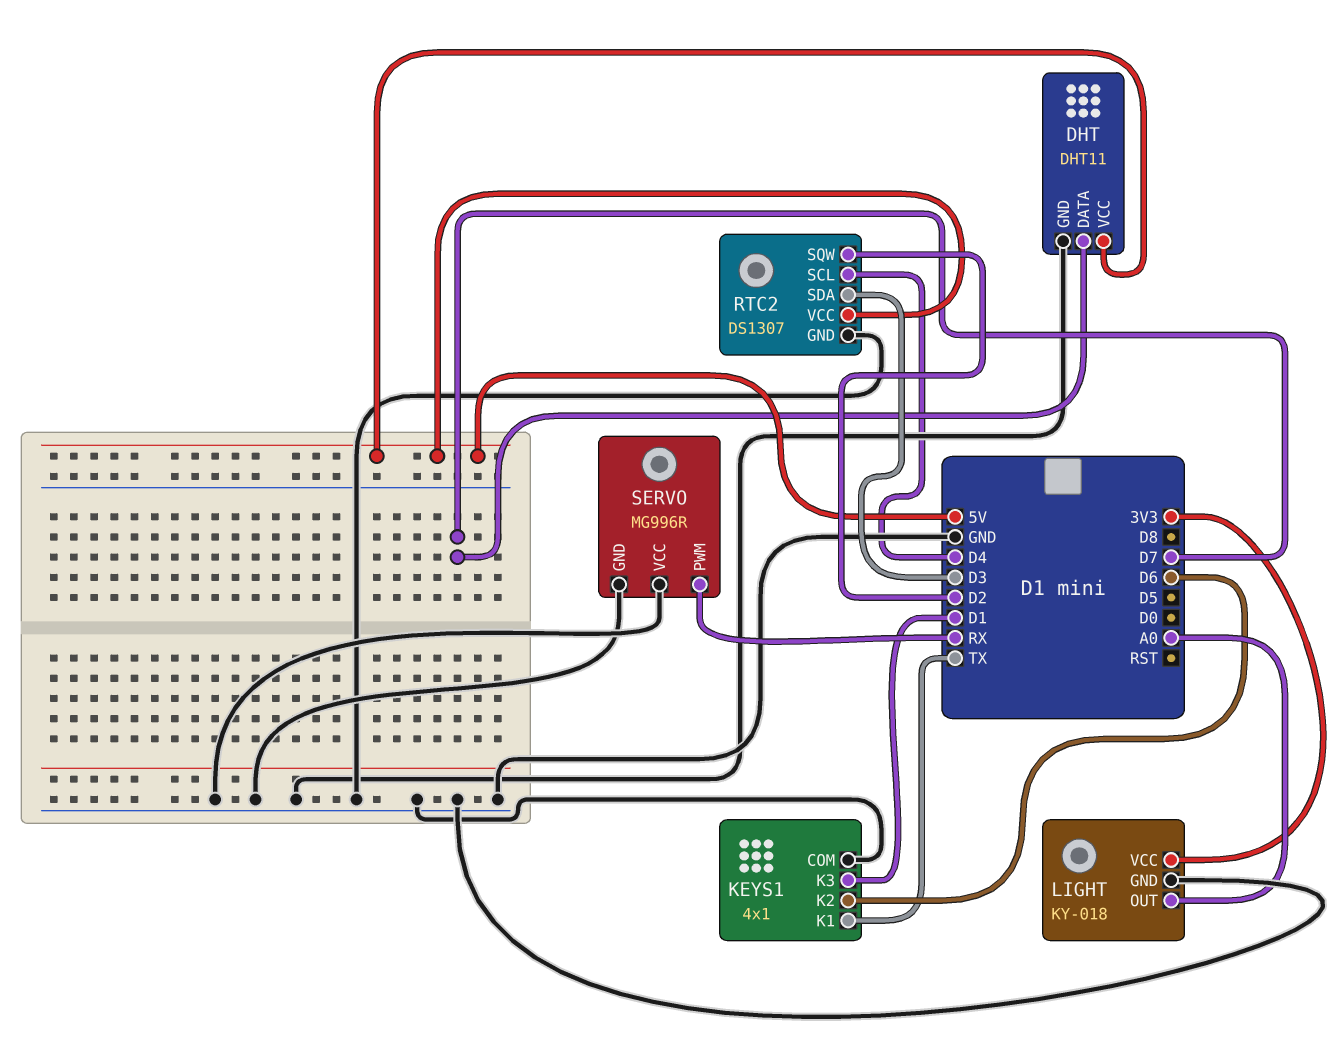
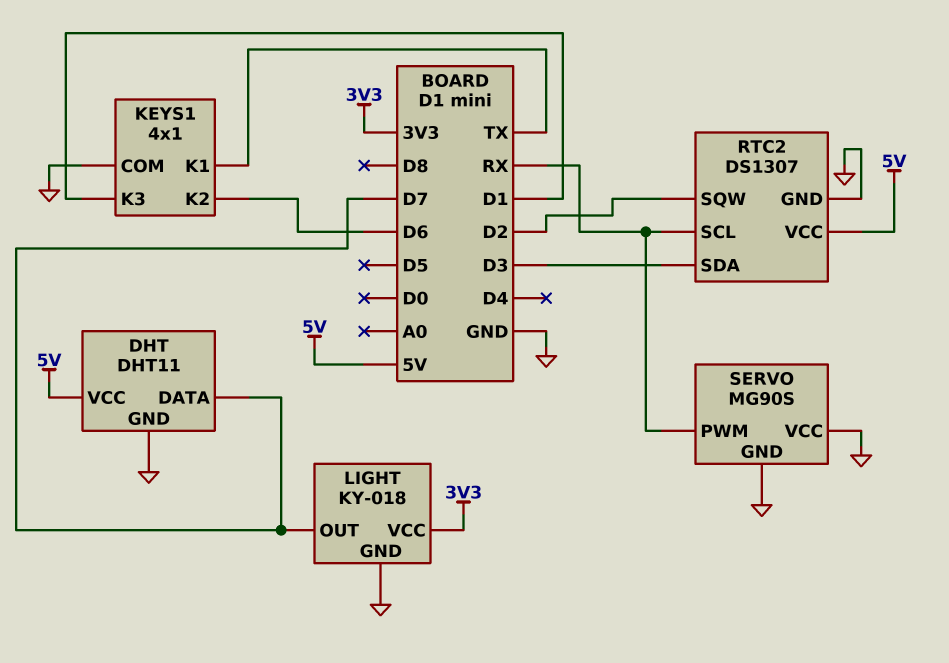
LIGHT pin OUT: A0 -> D7
RTC2 pin SCL: D4 -> RX
SERVO: MG996R -> MG90S

